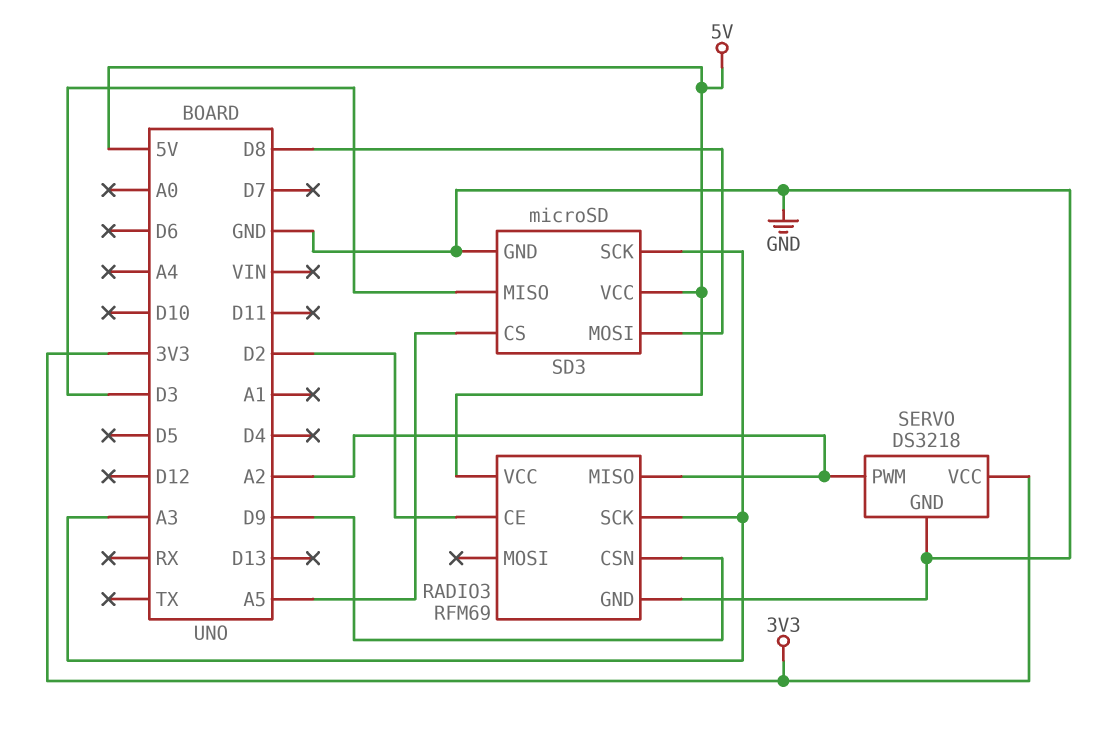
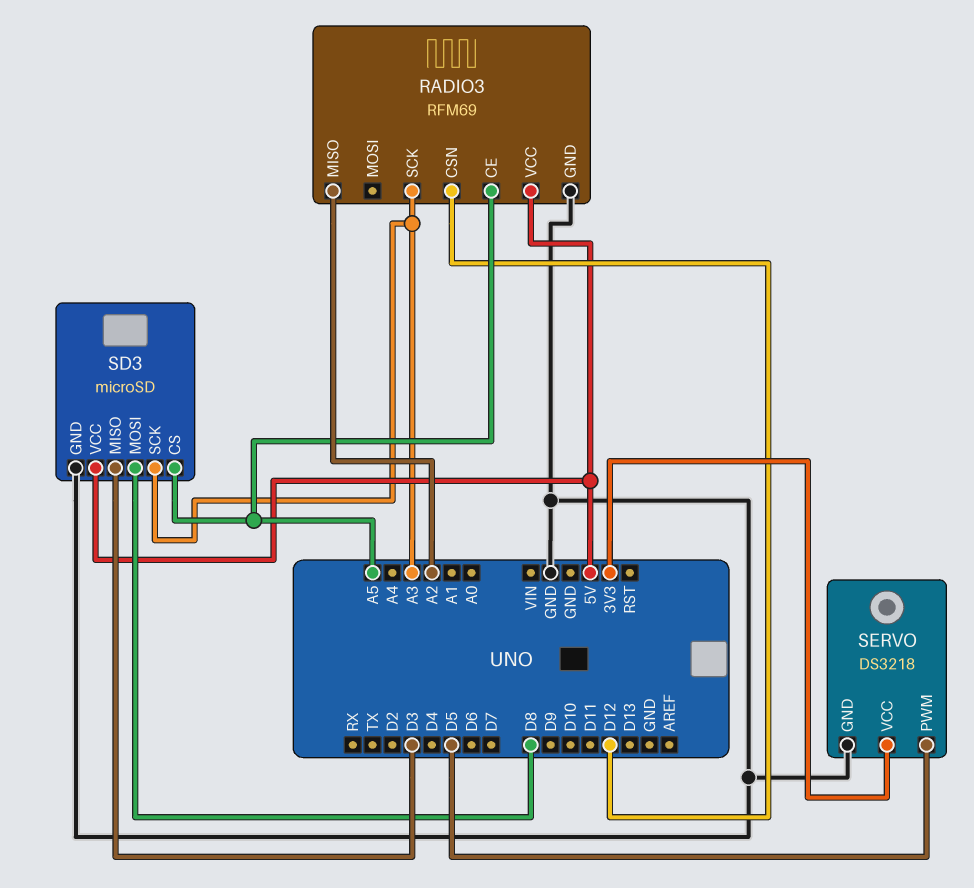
RADIO3 pin CE: D2 -> A5
RADIO3 pin CSN: D9 -> D12
SERVO pin PWM: A2 -> D5

